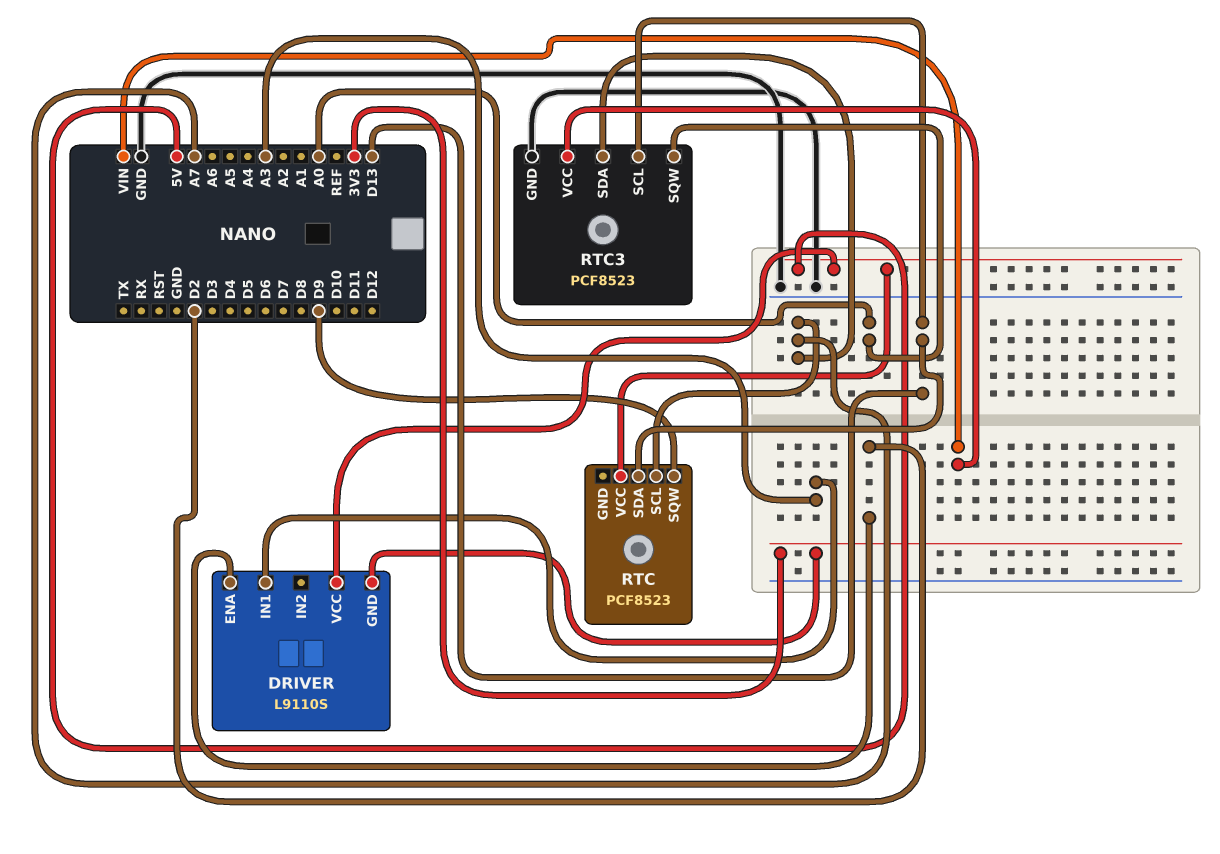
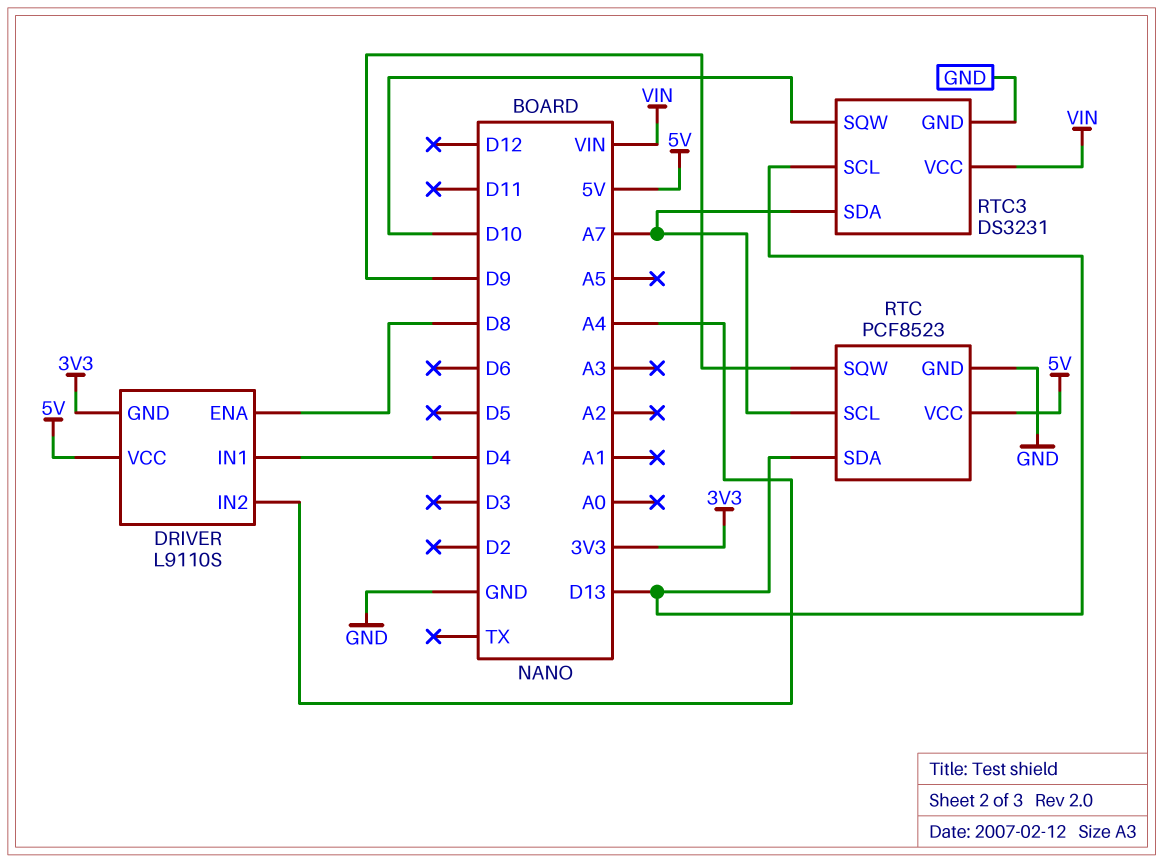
DRIVER pin ENA: D2 -> D8
DRIVER pin IN1: A3 -> D4
DRIVER pin IN2: none -> A4
RTC pin GND: none -> GND
RTC3: PCF8523 -> DS3231
RTC3 pin SQW: A0 -> D10

